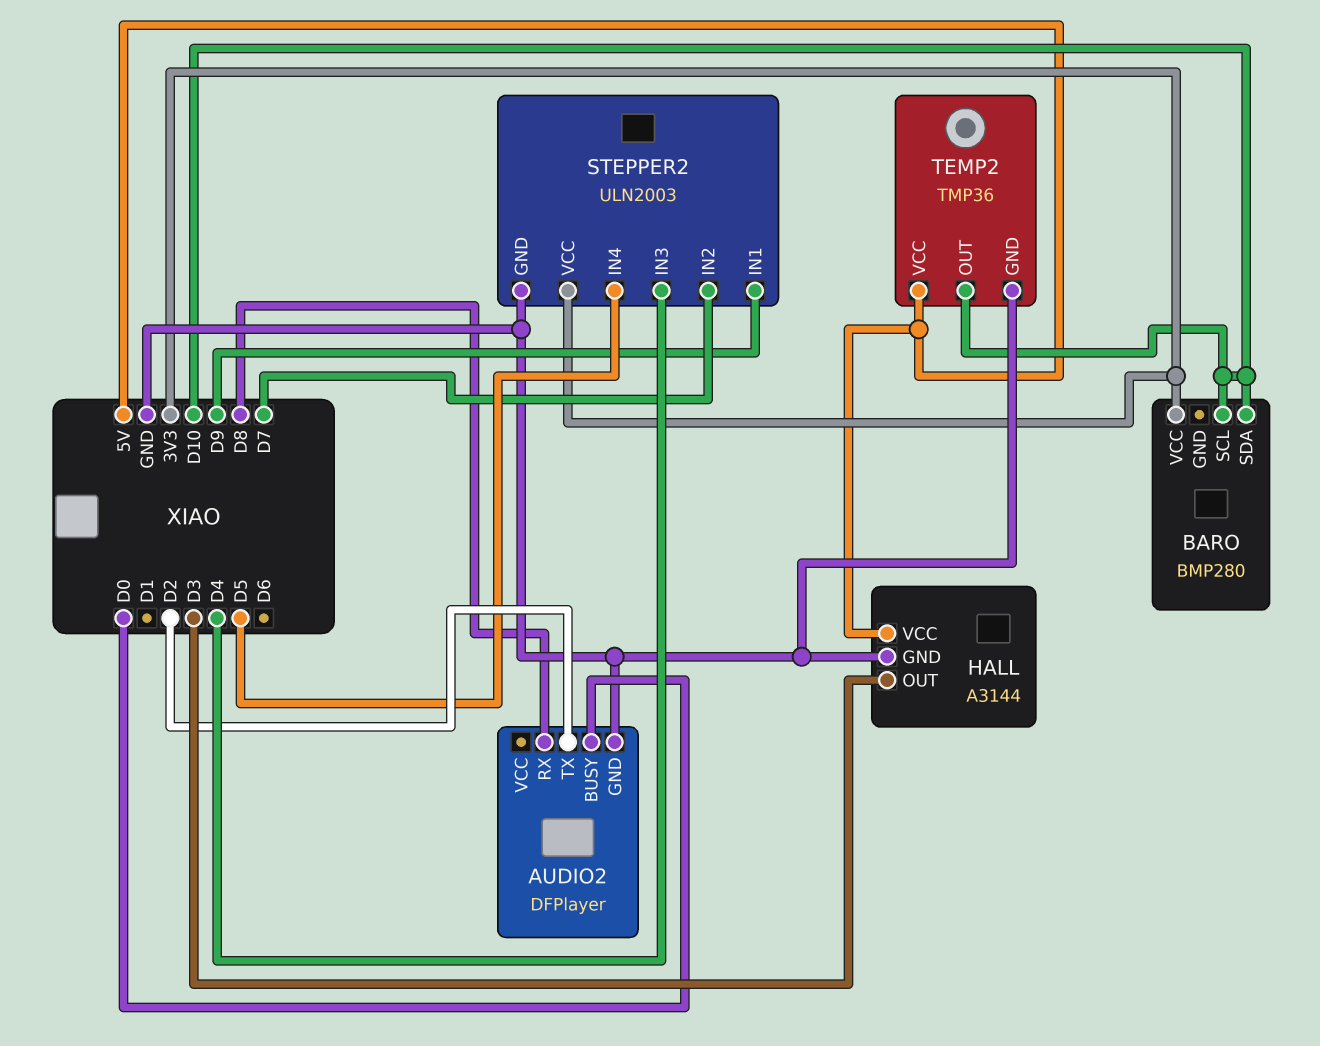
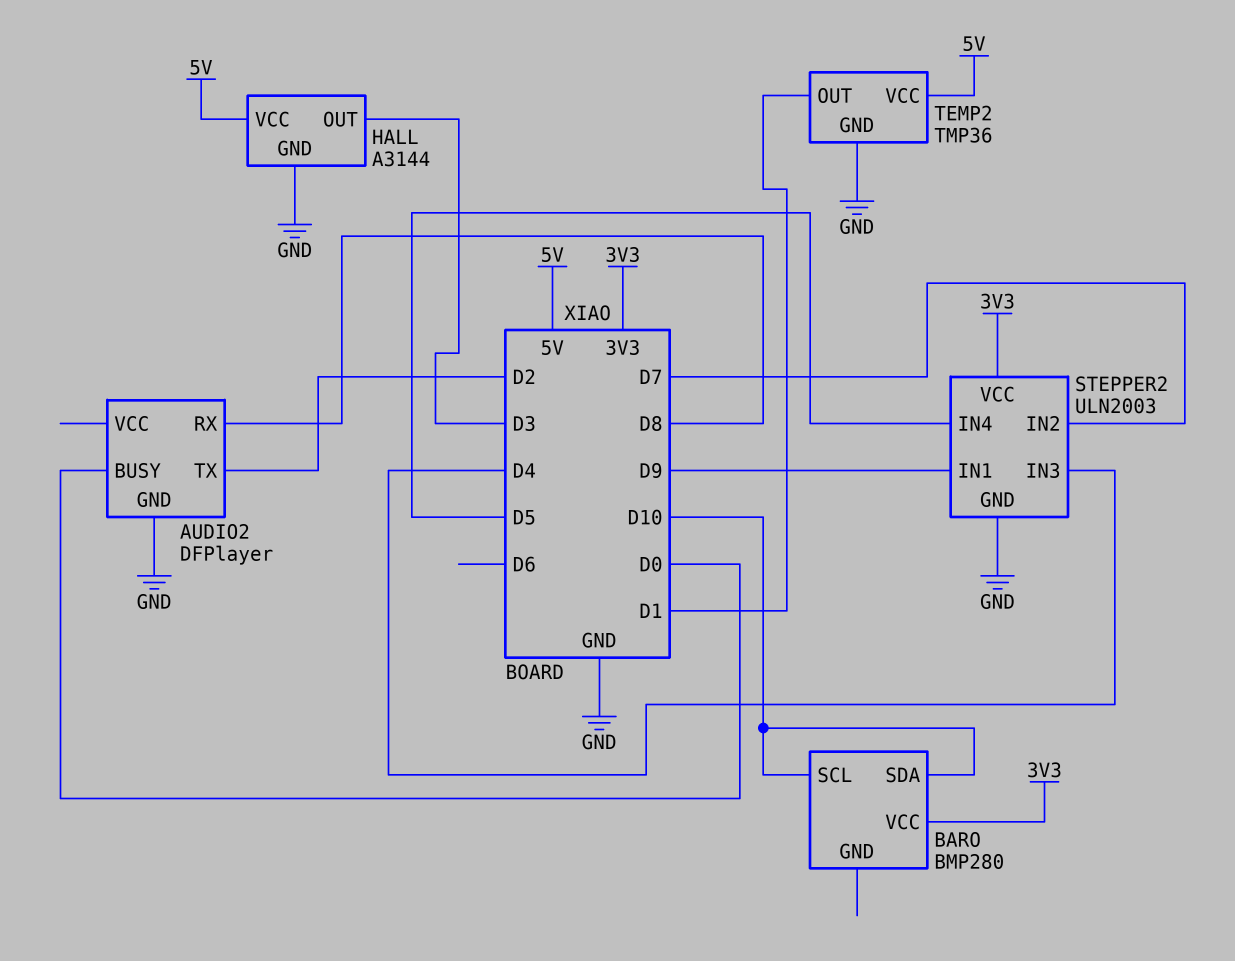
TEMP2 pin OUT: D10 -> D1

